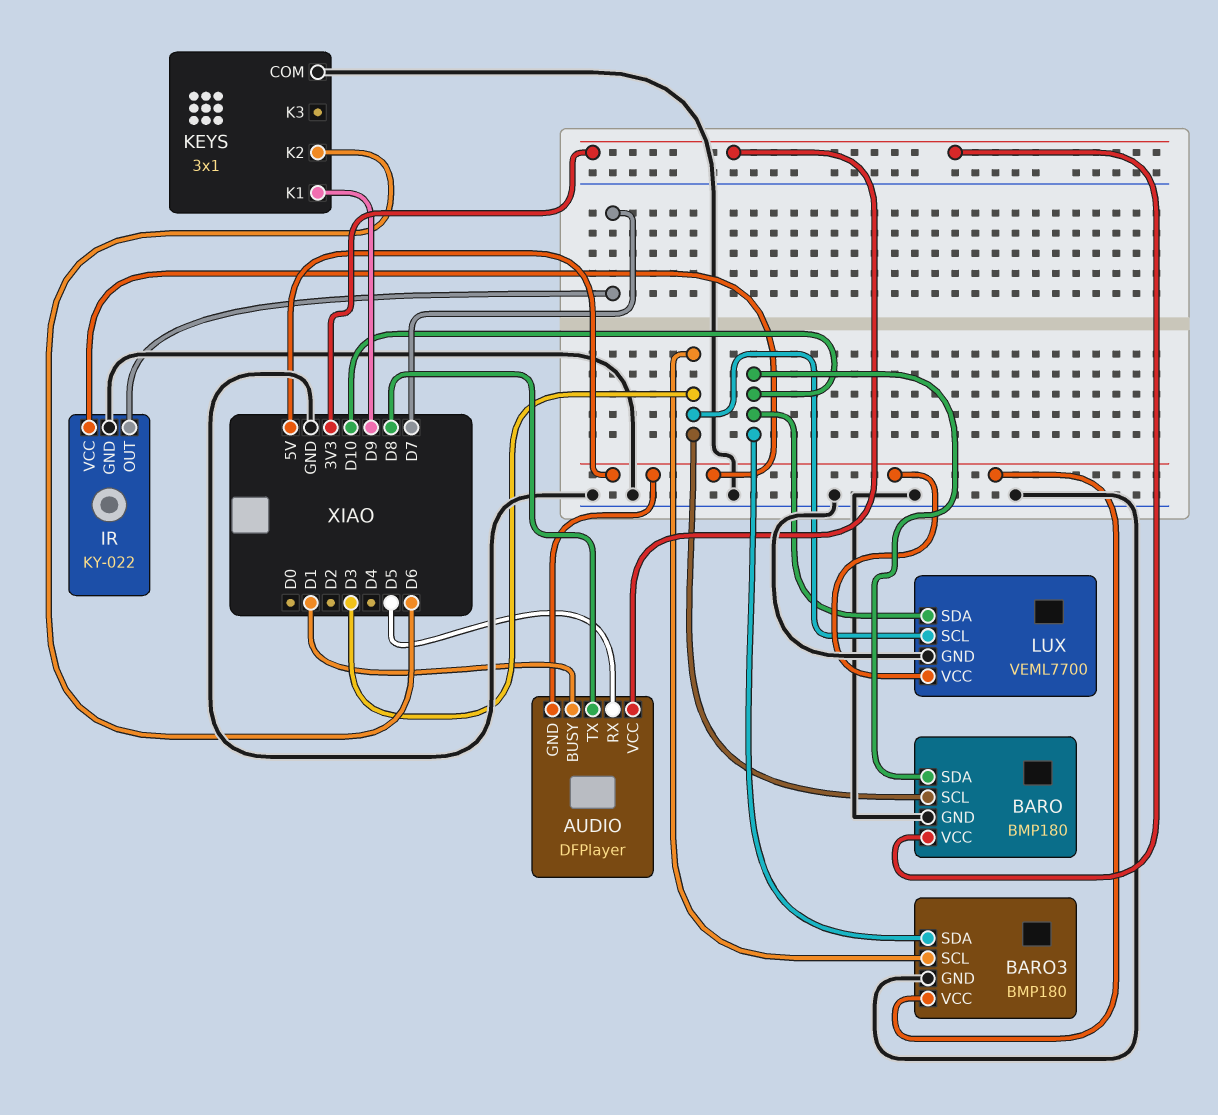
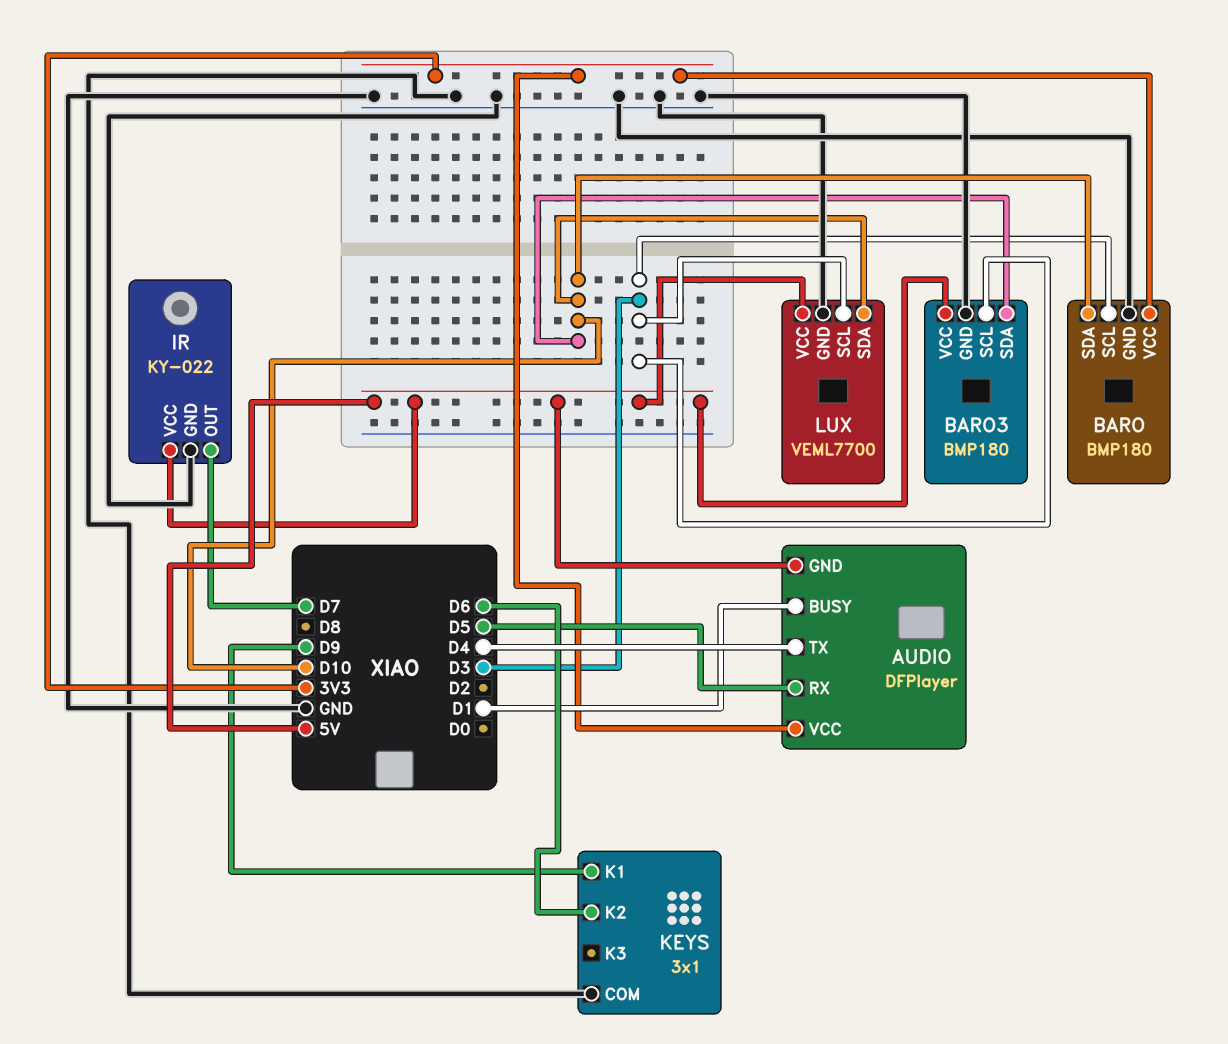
AUDIO pin TX: D8 -> D4

